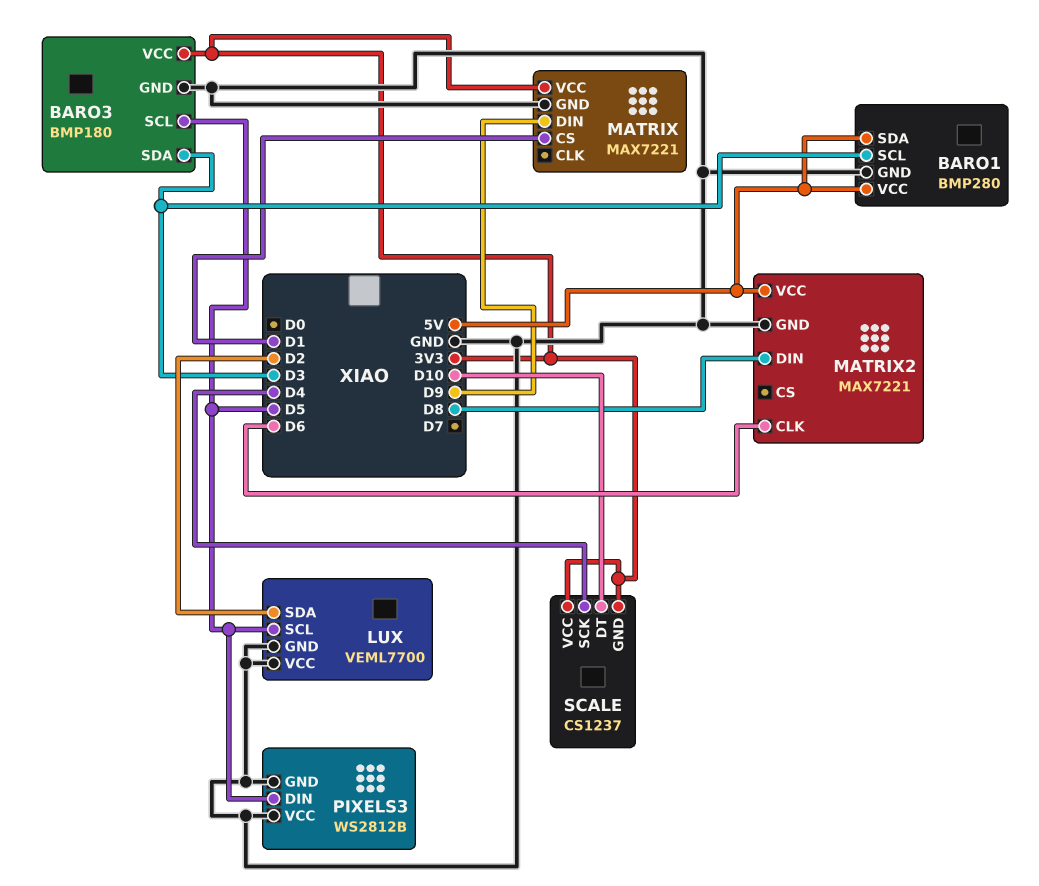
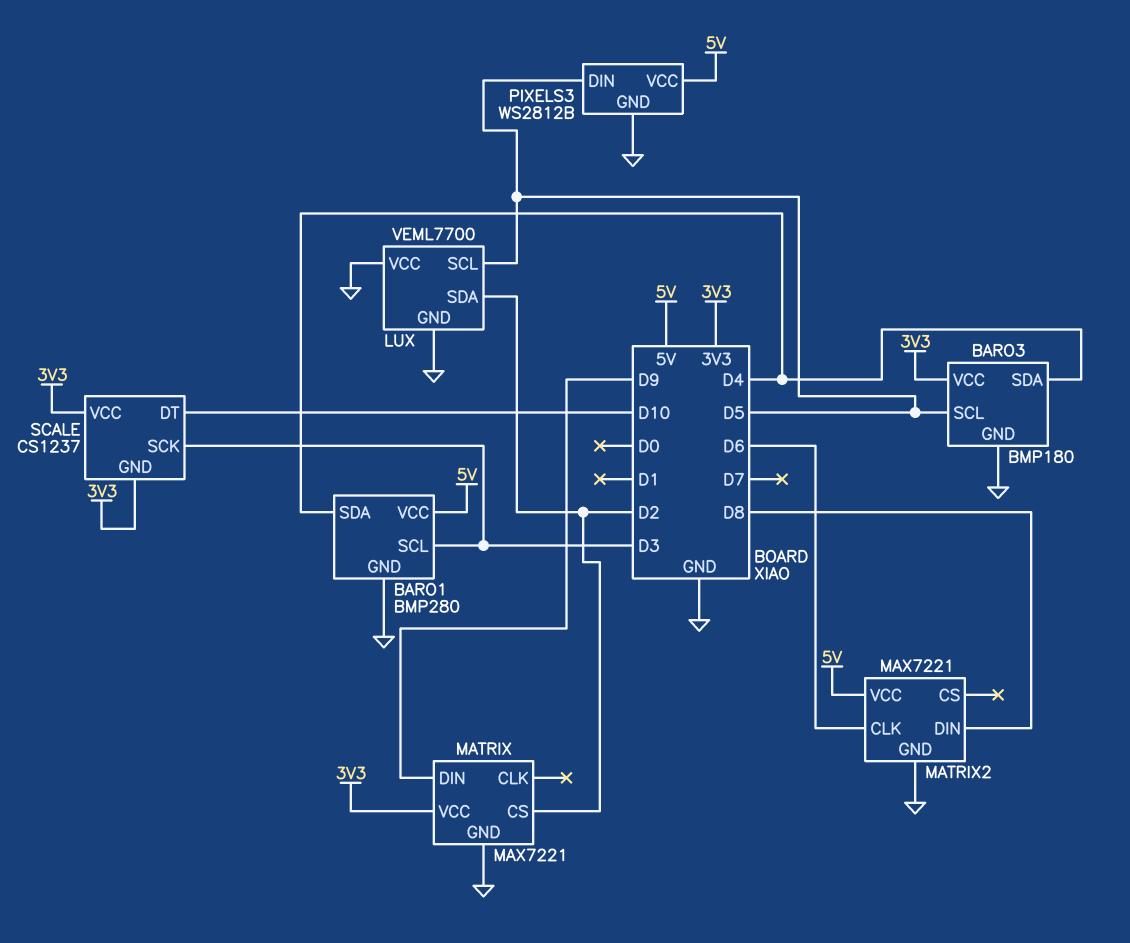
BARO1 pin SDA: 5V -> D4
BARO3 pin SDA: D3 -> D4
MATRIX pin CS: D1 -> D2
PIXELS3 pin VCC: GND -> 5V
SCALE pin SCK: D4 -> D3

